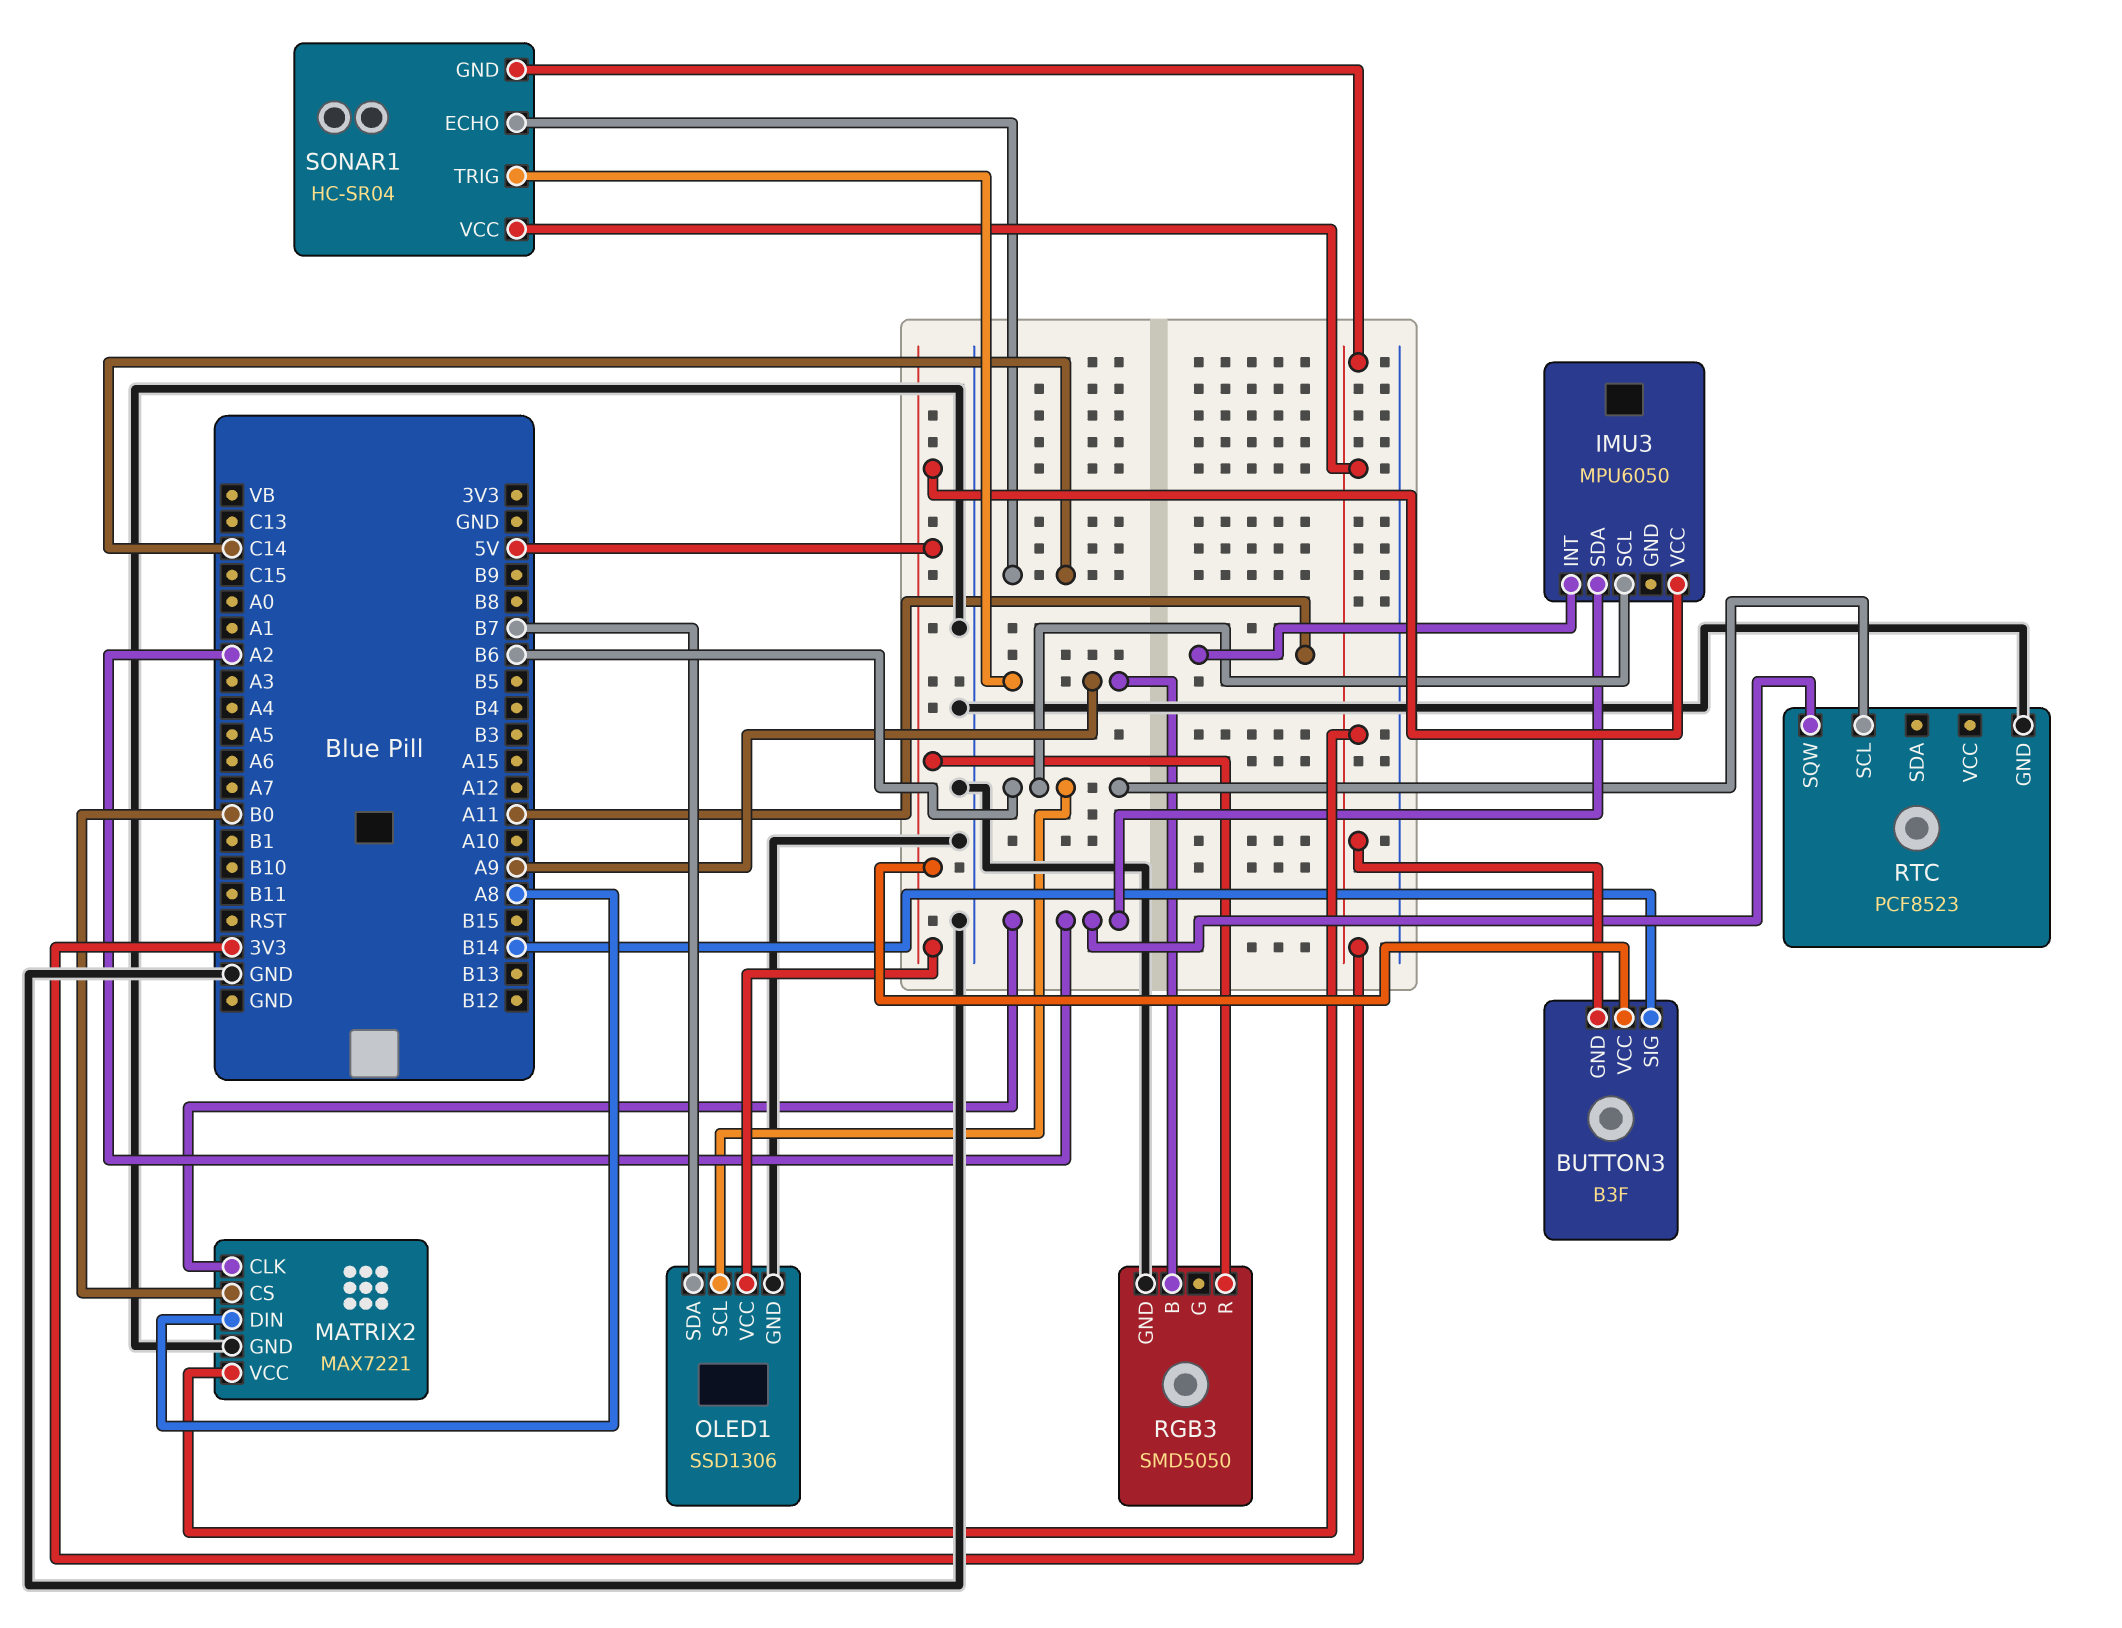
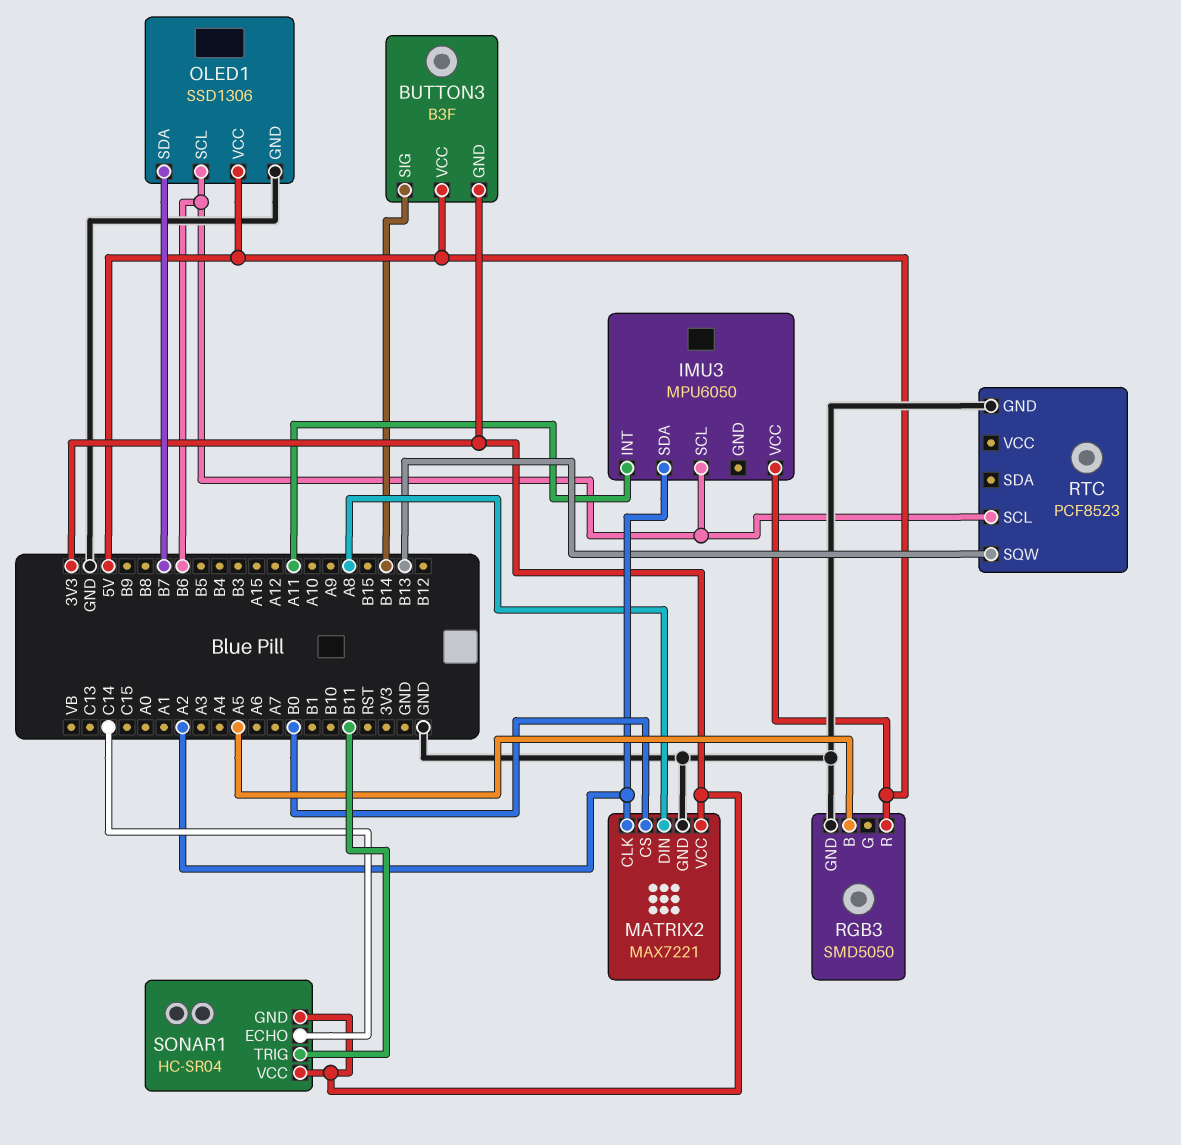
RGB3 pin B: A9 -> A5
RTC pin SQW: A2 -> B13
SONAR1 pin TRIG: A9 -> B11

